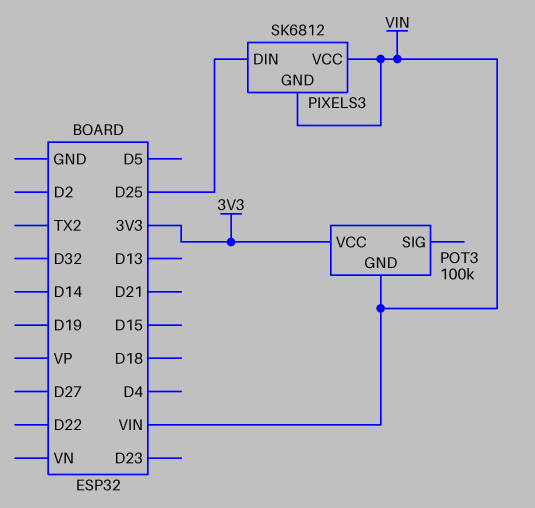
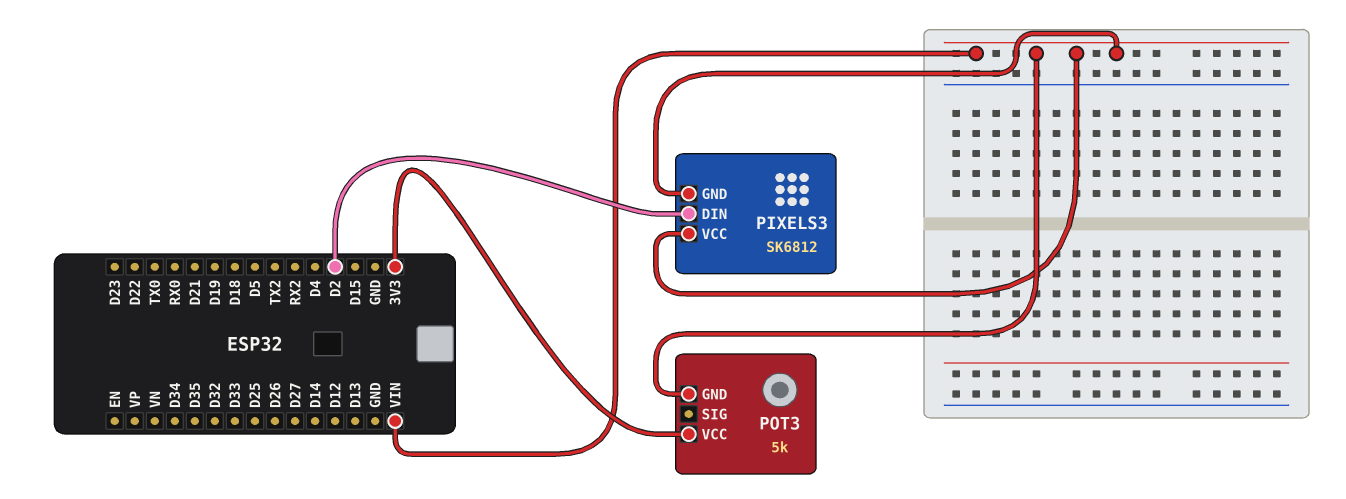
PIXELS3 pin DIN: D25 -> D2
POT3: 100k -> 5k

